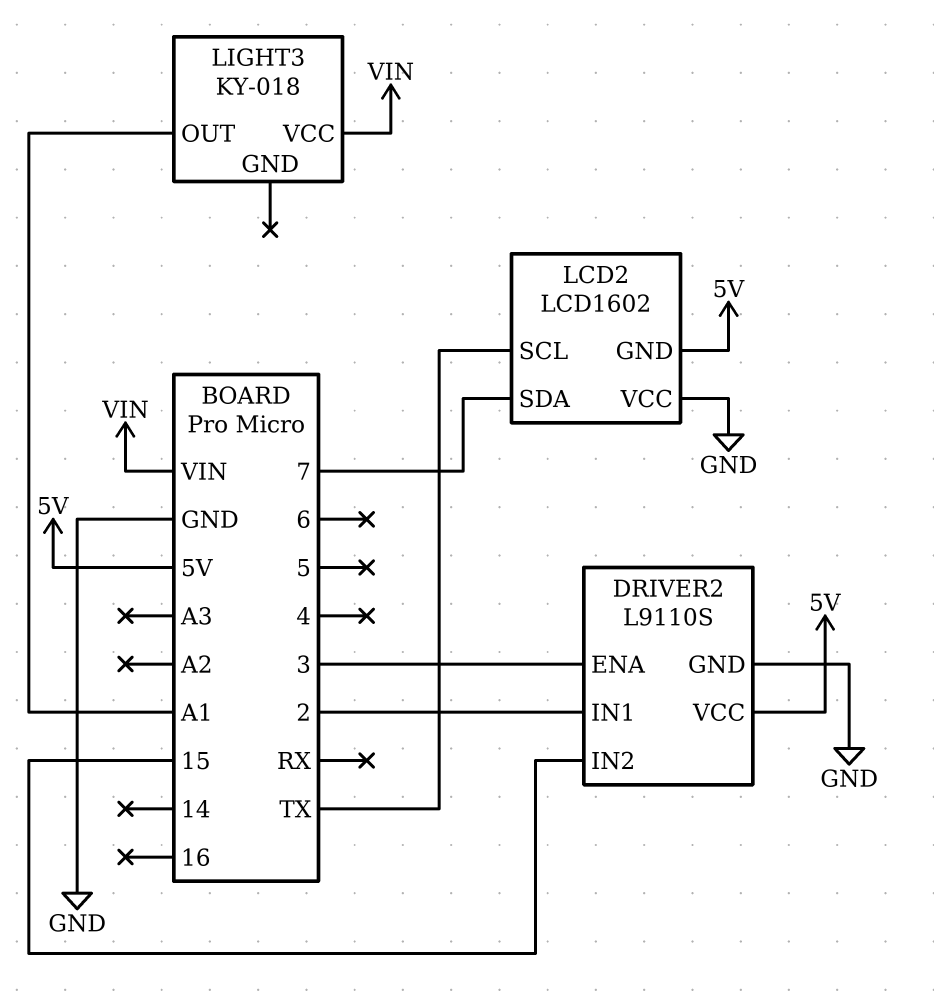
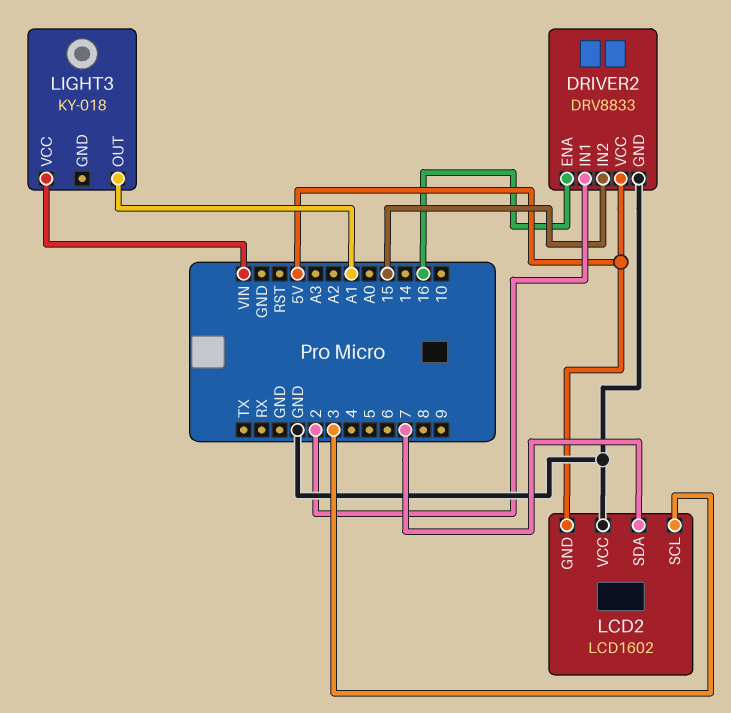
DRIVER2: L9110S -> DRV8833
DRIVER2 pin ENA: 3 -> 16
LCD2 pin SCL: TX -> 3

